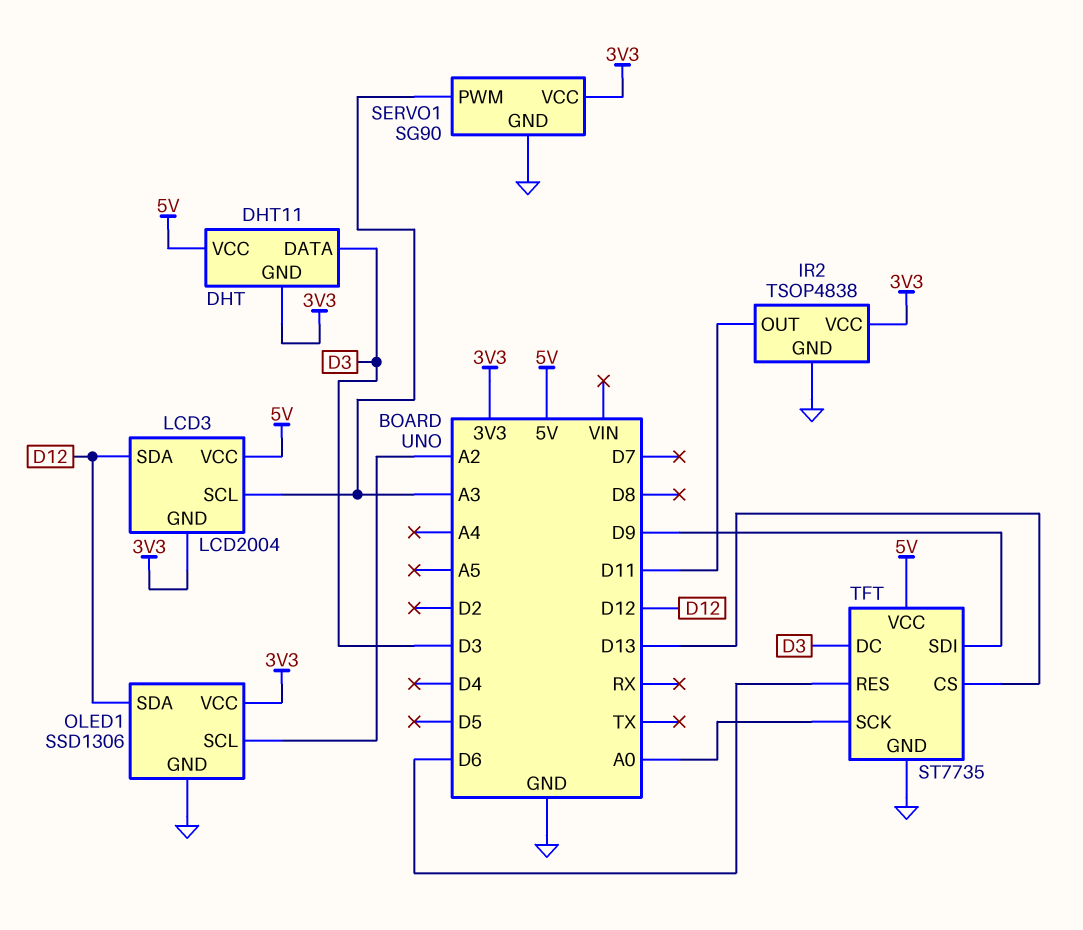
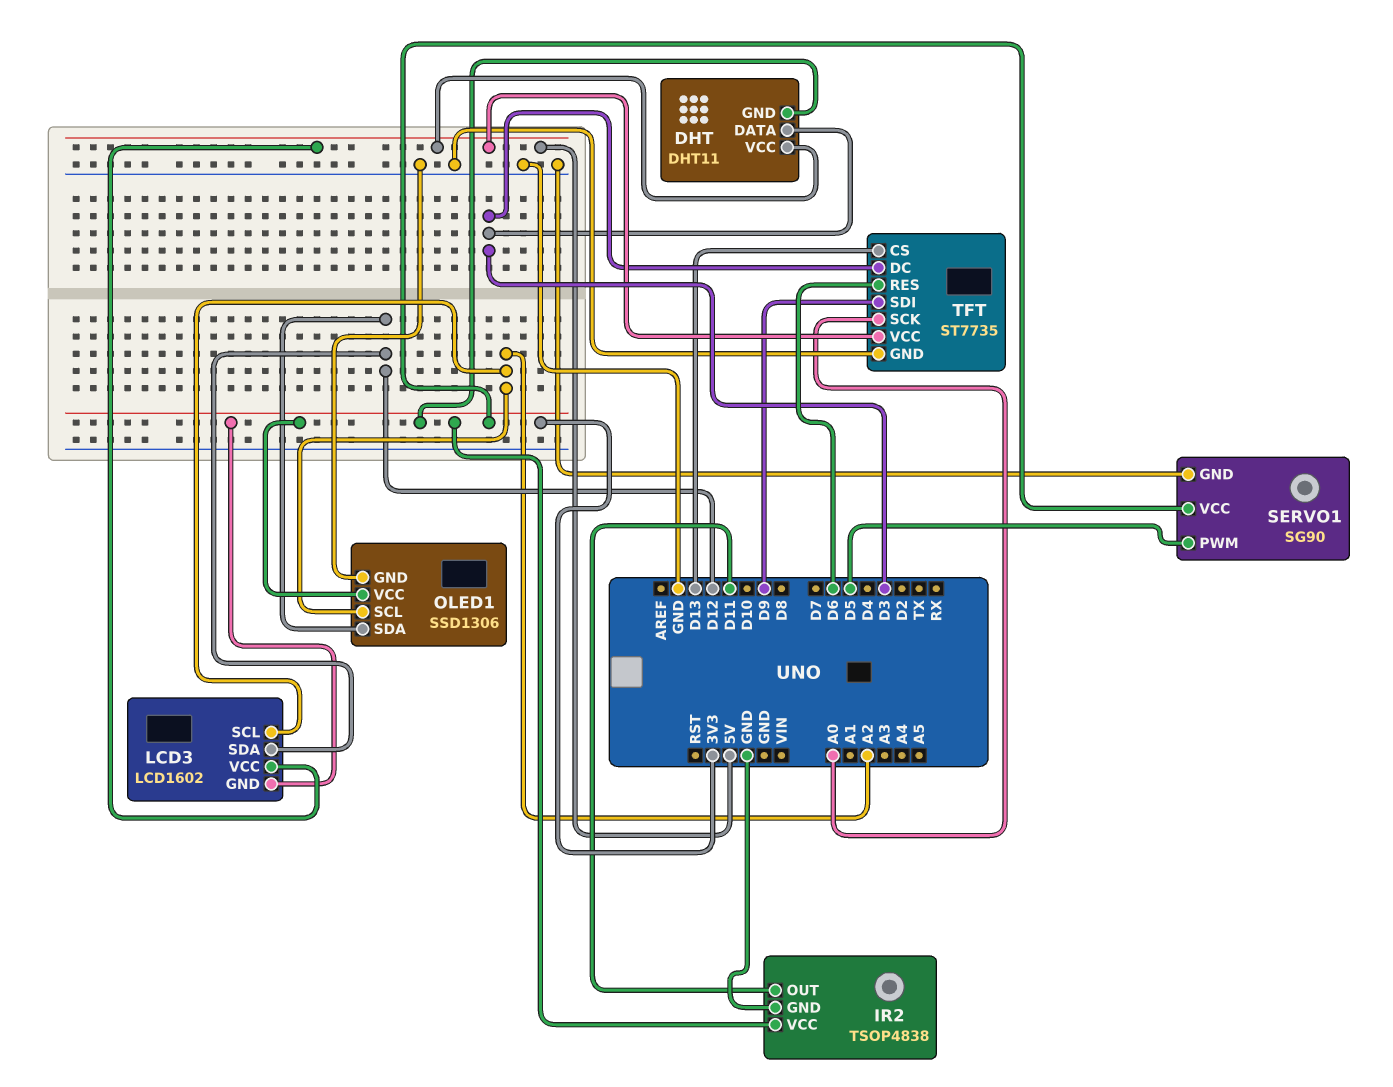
LCD3: LCD2004 -> LCD1602
LCD3 pin SCL: A3 -> A2
SERVO1 pin PWM: A3 -> D5

